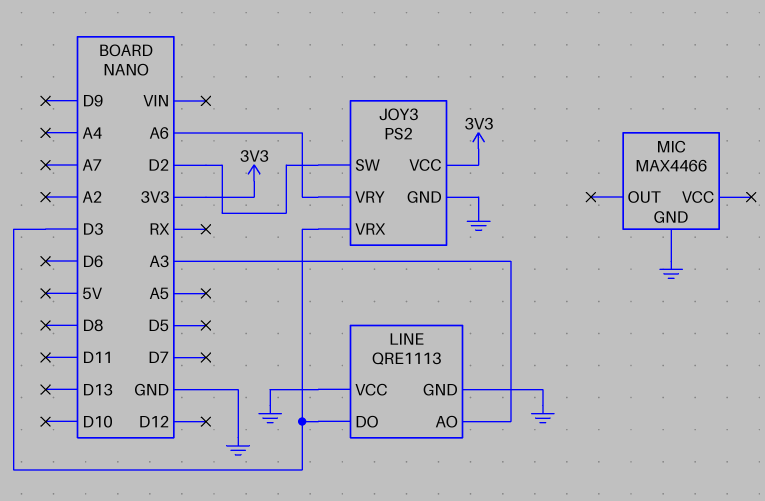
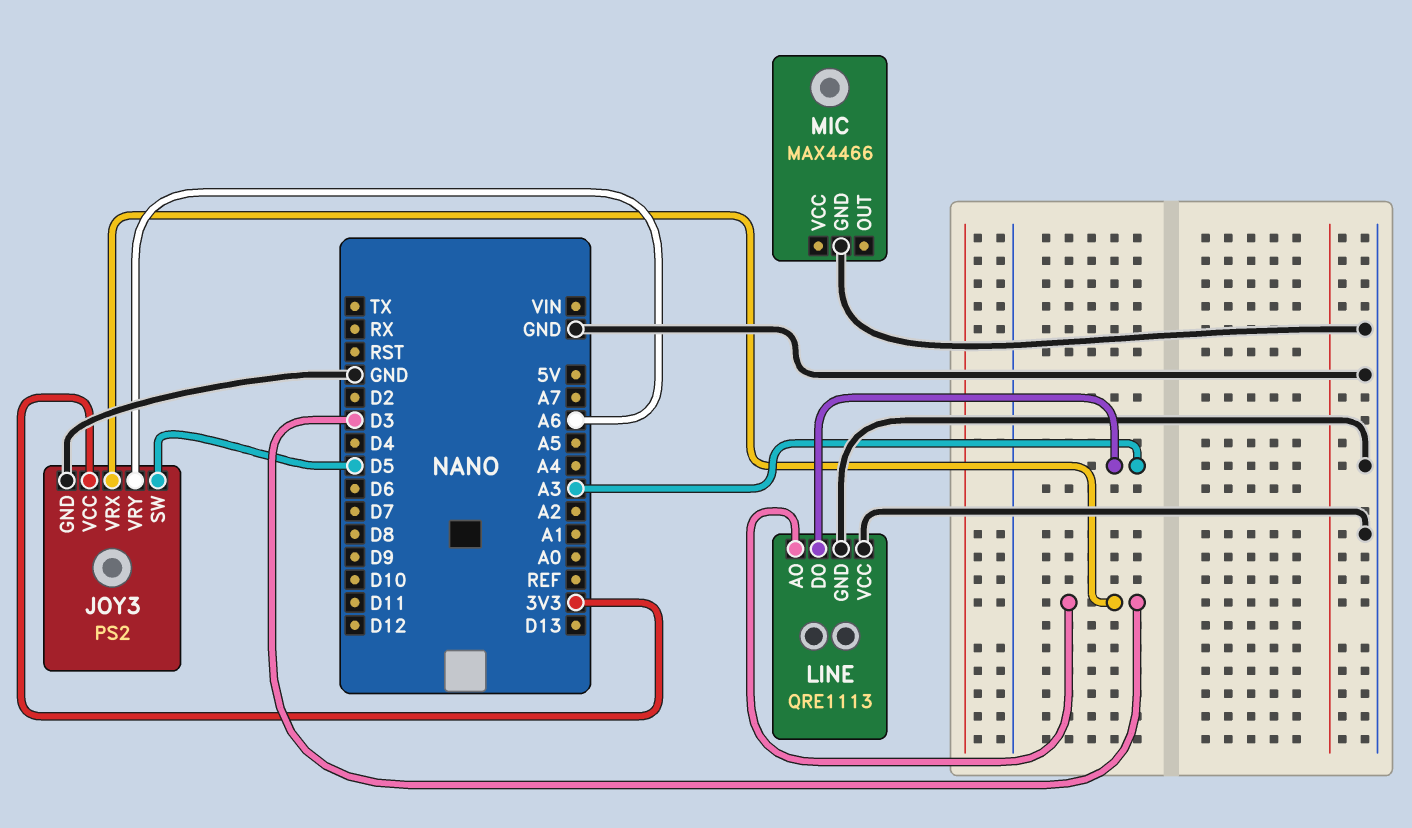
JOY3 pin SW: D2 -> D5
LINE pin AO: A3 -> D3
LINE pin DO: D3 -> A3

